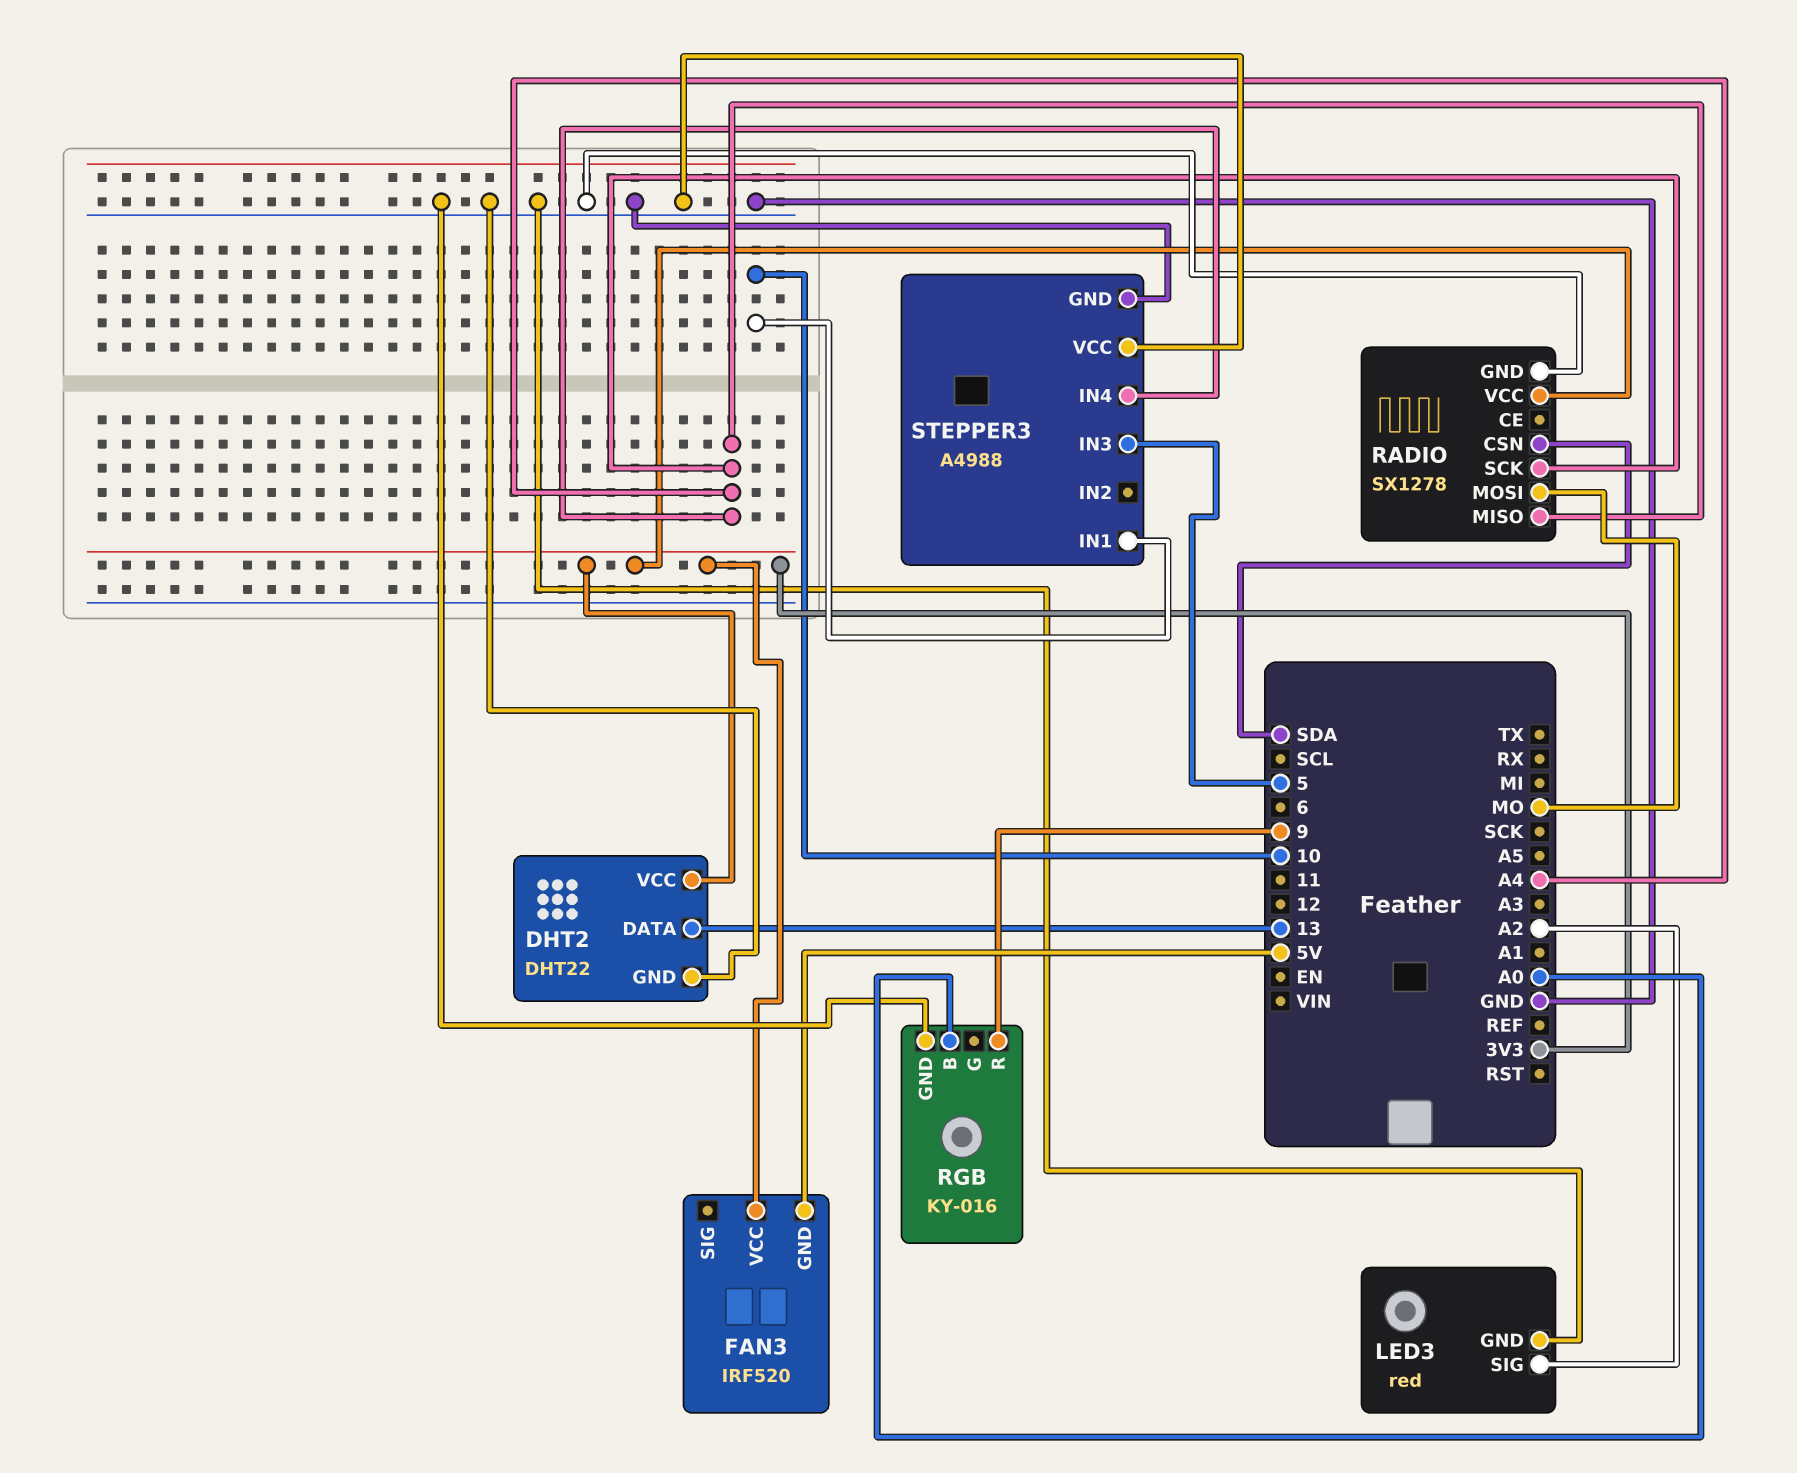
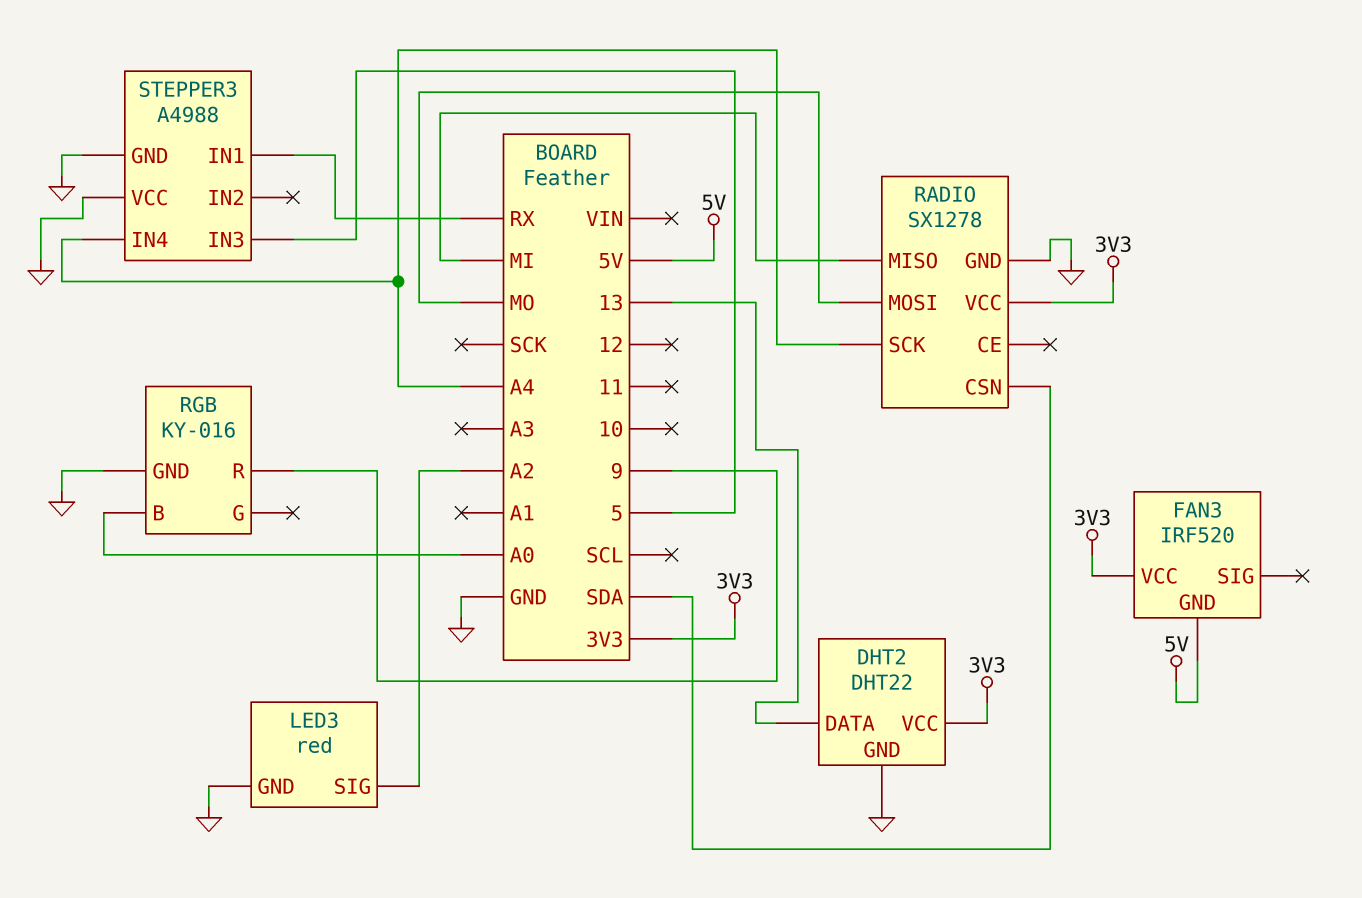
RADIO pin MISO: A4 -> MI
STEPPER3 pin IN1: 10 -> RX

